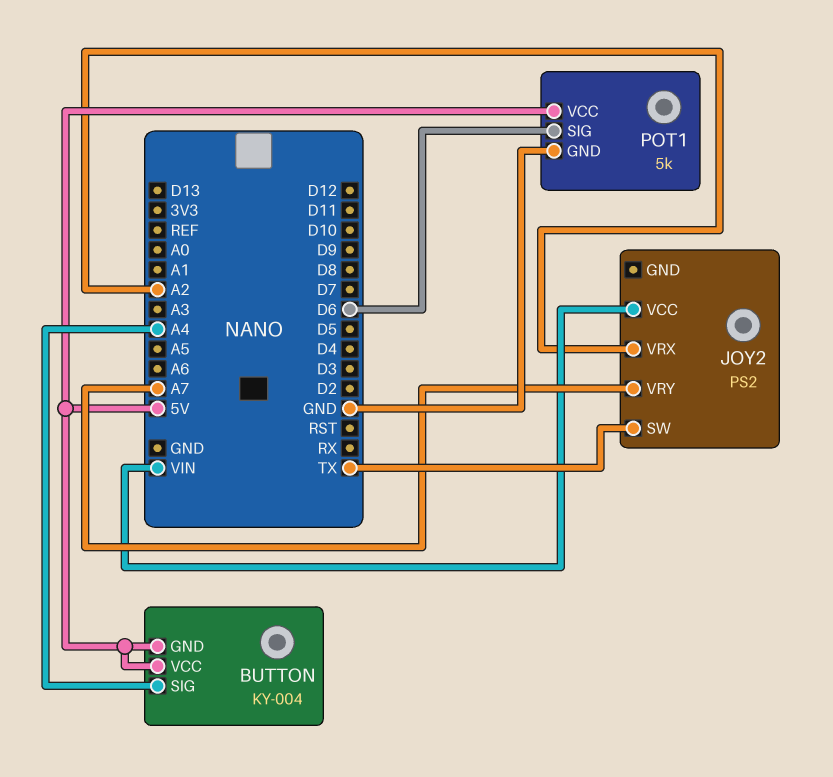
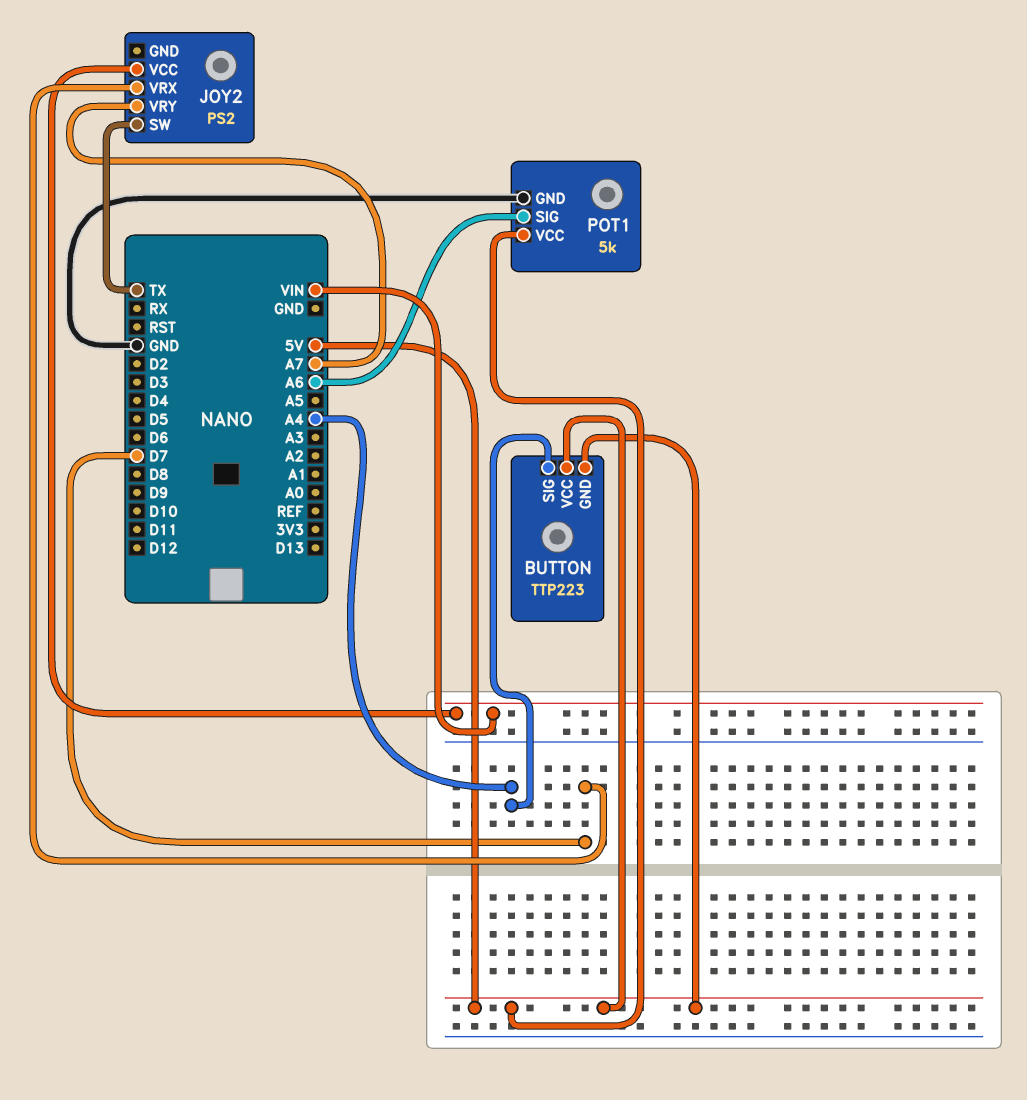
BUTTON: KY-004 -> TTP223
JOY2 pin VRX: A2 -> D7
POT1 pin SIG: D6 -> A6

